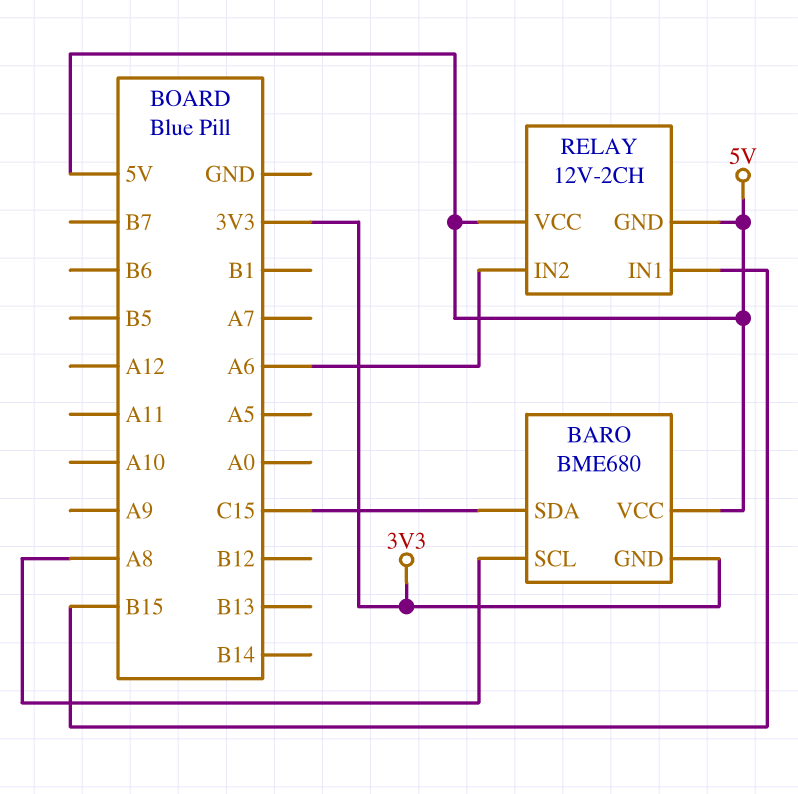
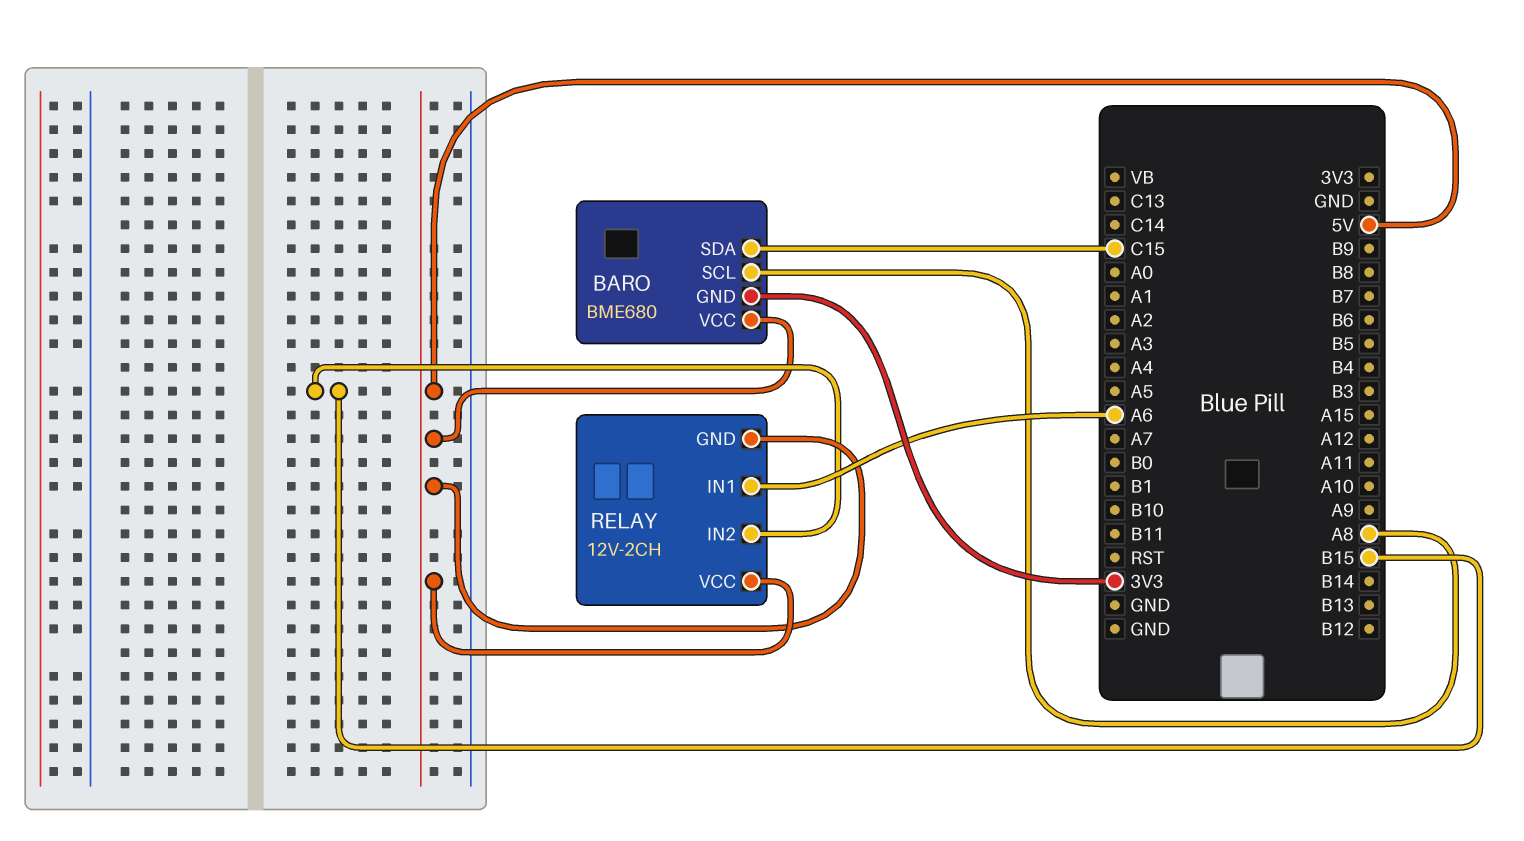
RELAY pin IN1: B15 -> A6
RELAY pin IN2: A6 -> B15

